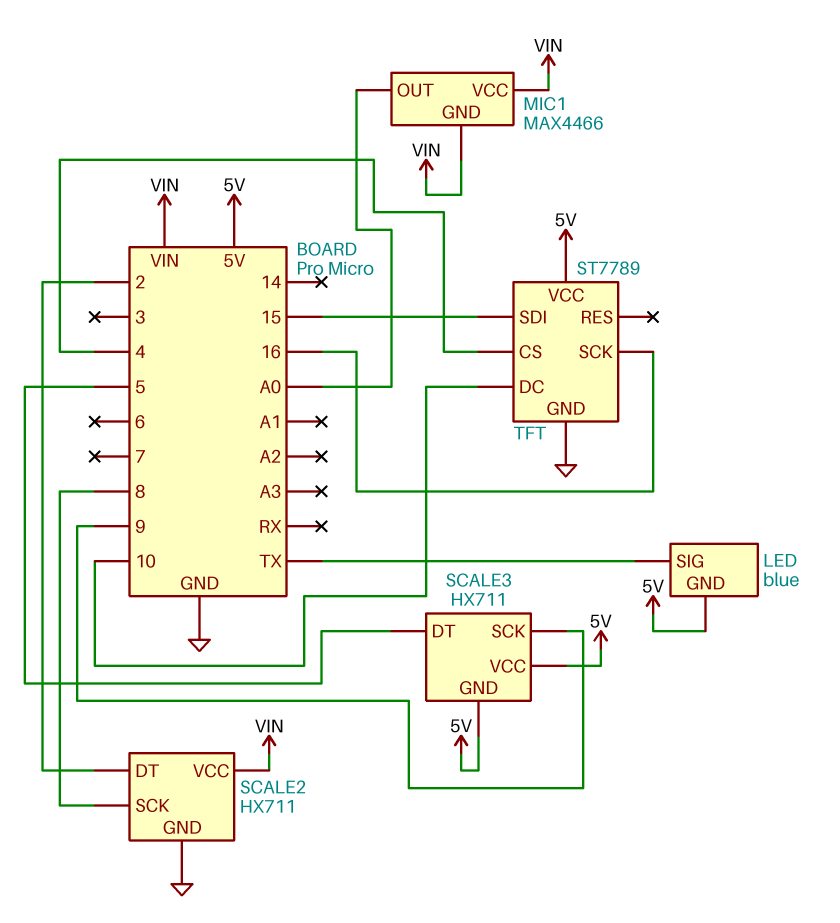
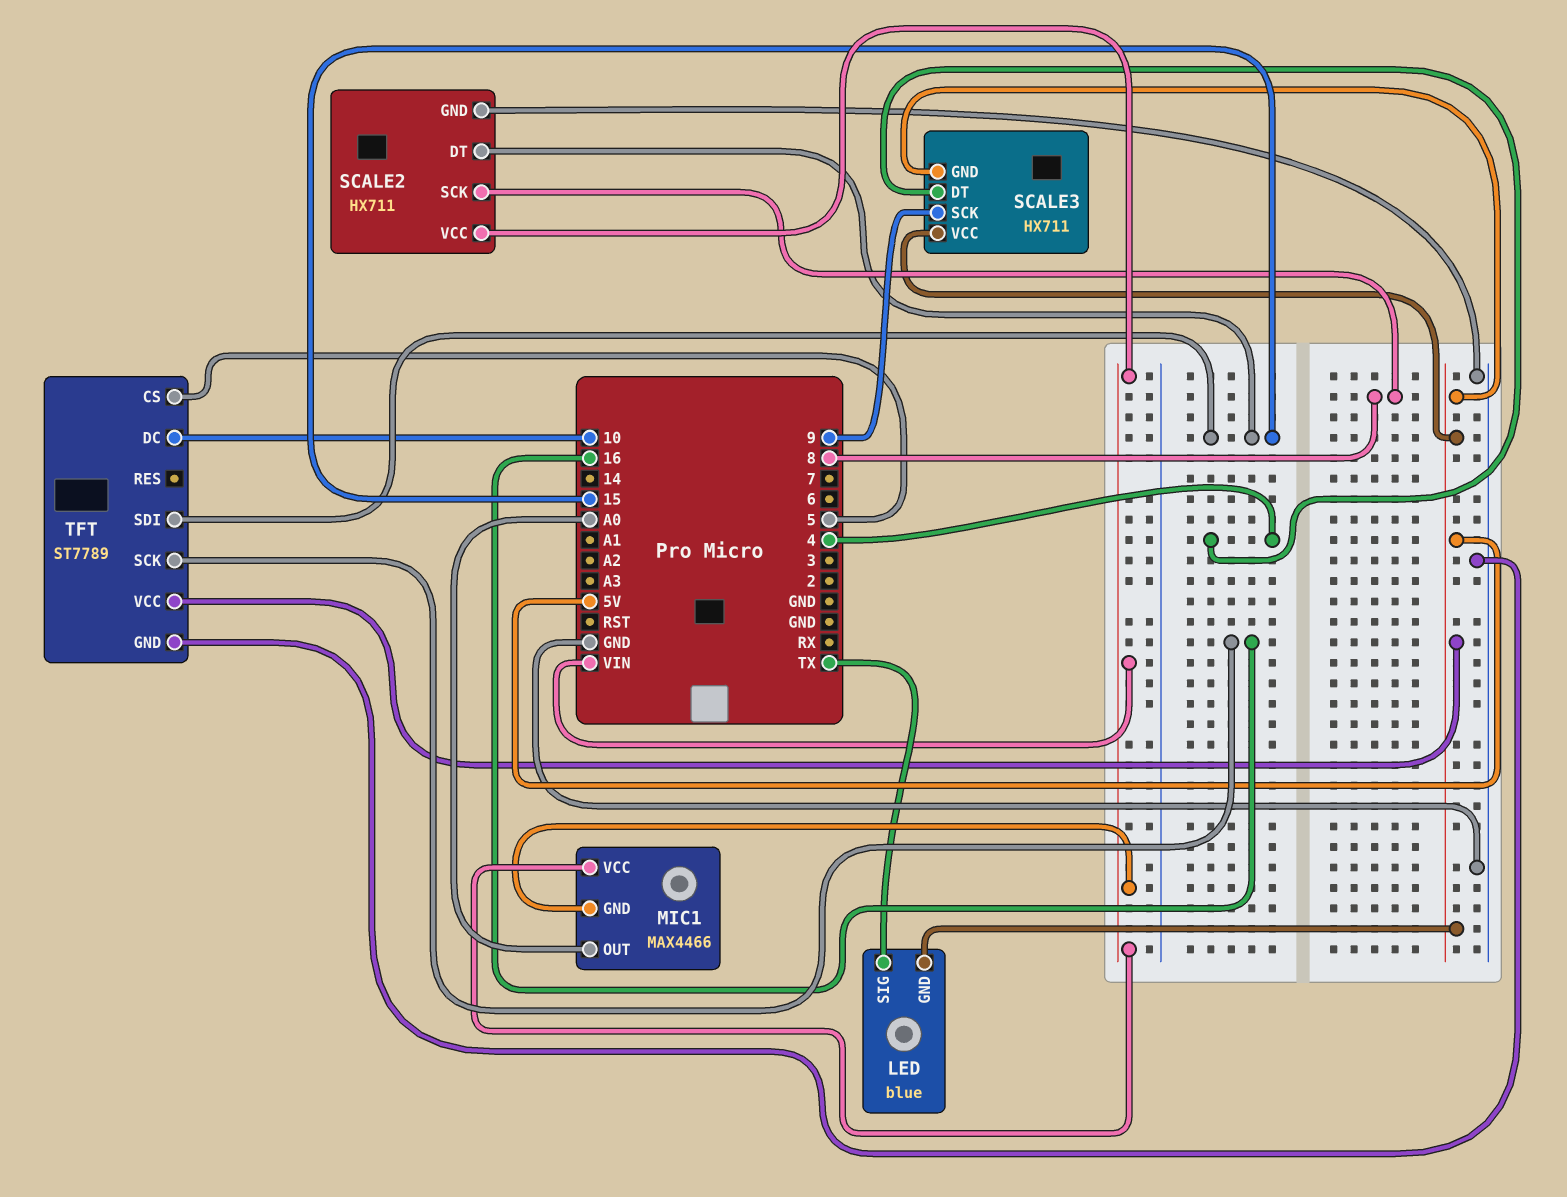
SCALE2 pin DT: 2 -> 15
SCALE3 pin DT: 5 -> 4
TFT pin CS: 4 -> 5

